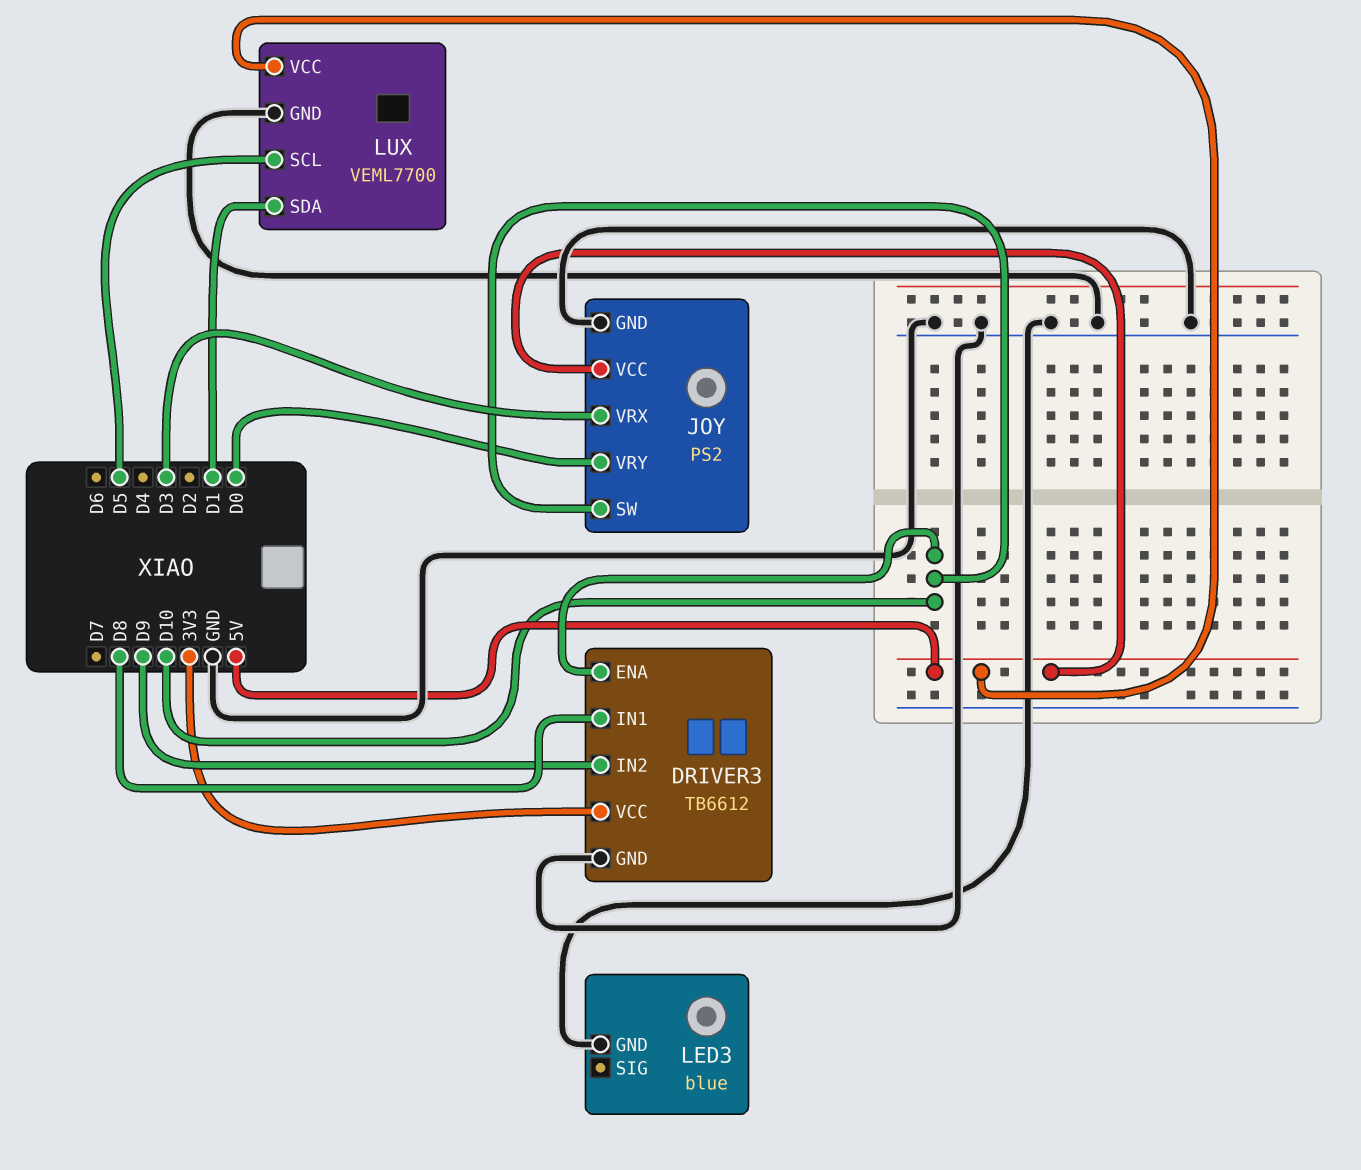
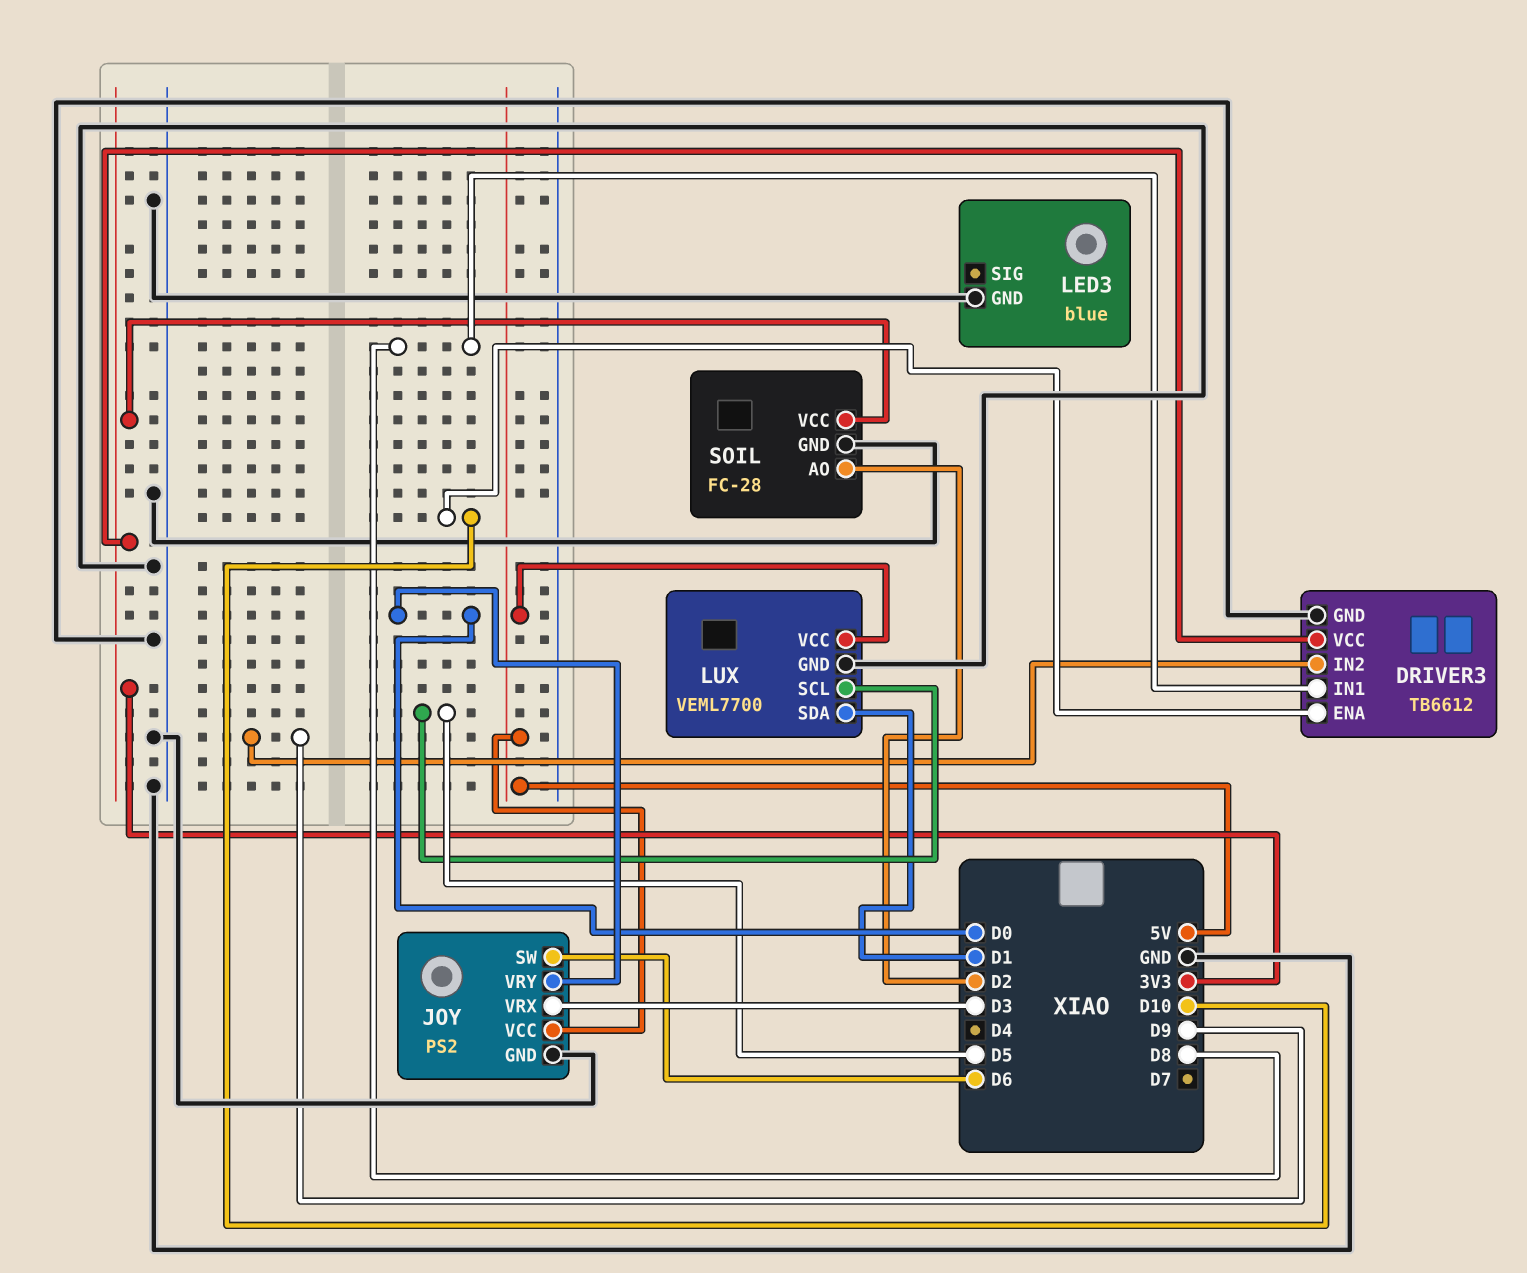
JOY pin SW: D10 -> D6
SOIL: none -> FC-28
SOIL pin AO: none -> D2
SOIL pin GND: none -> GND
SOIL pin VCC: none -> 3V3

